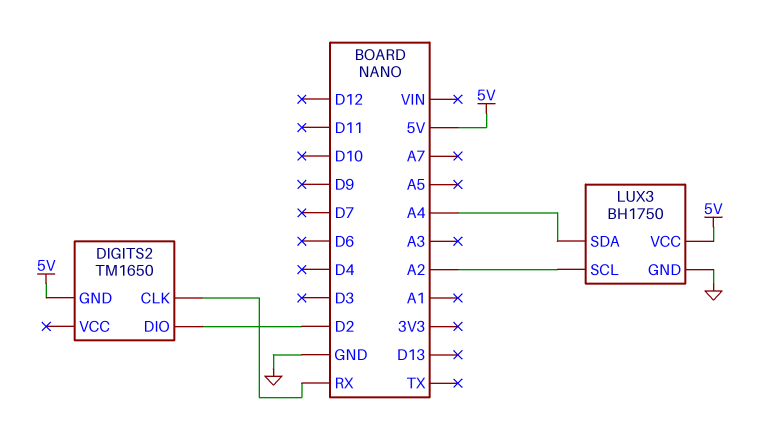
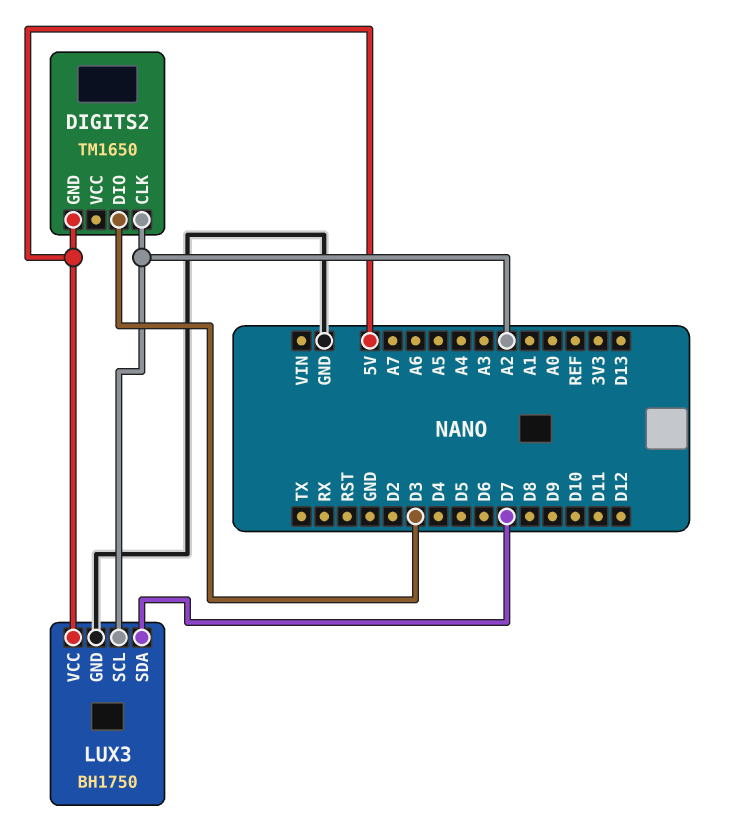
DIGITS2 pin CLK: RX -> A2
DIGITS2 pin DIO: D2 -> D3
LUX3 pin SDA: A4 -> D7

